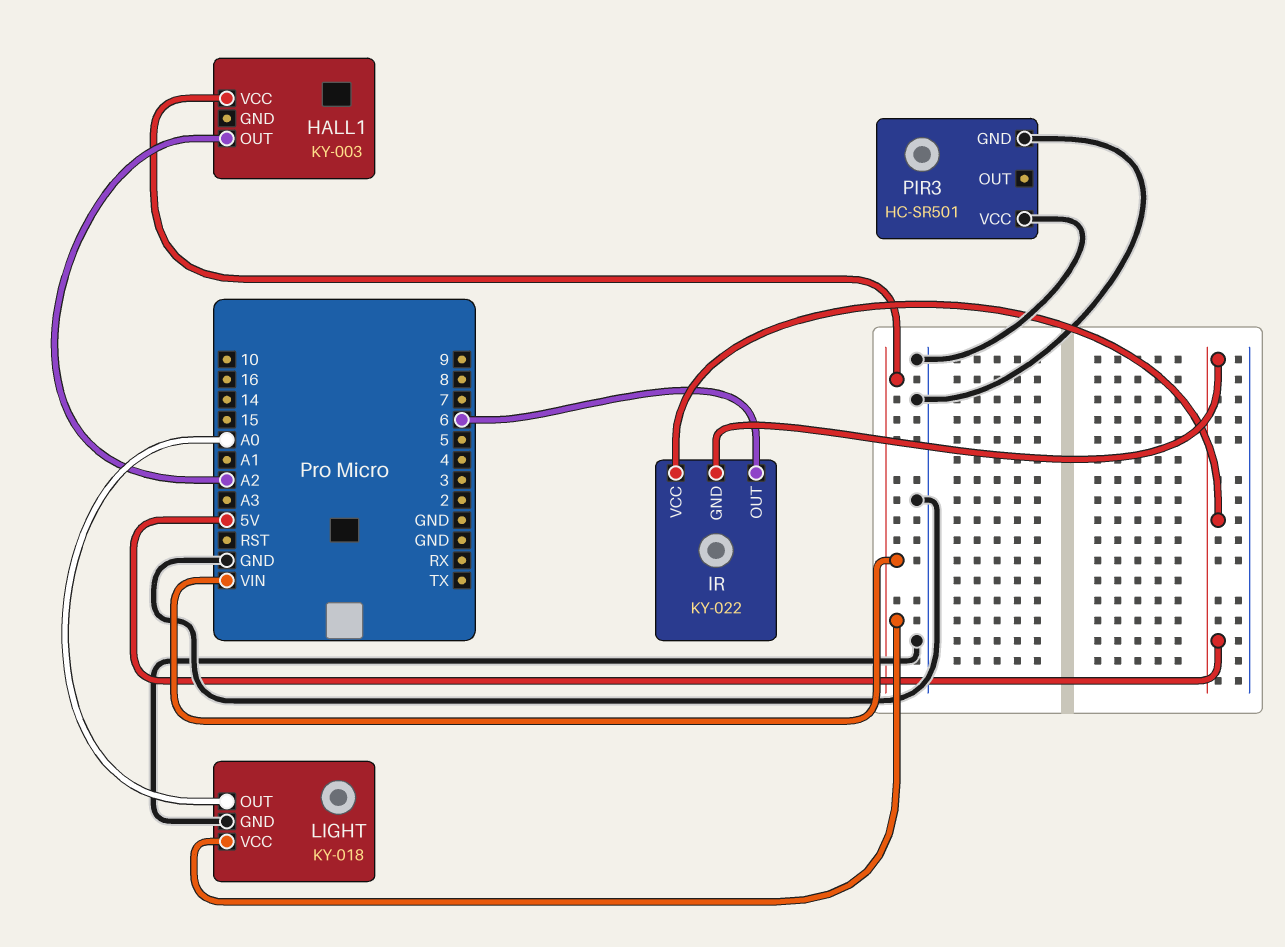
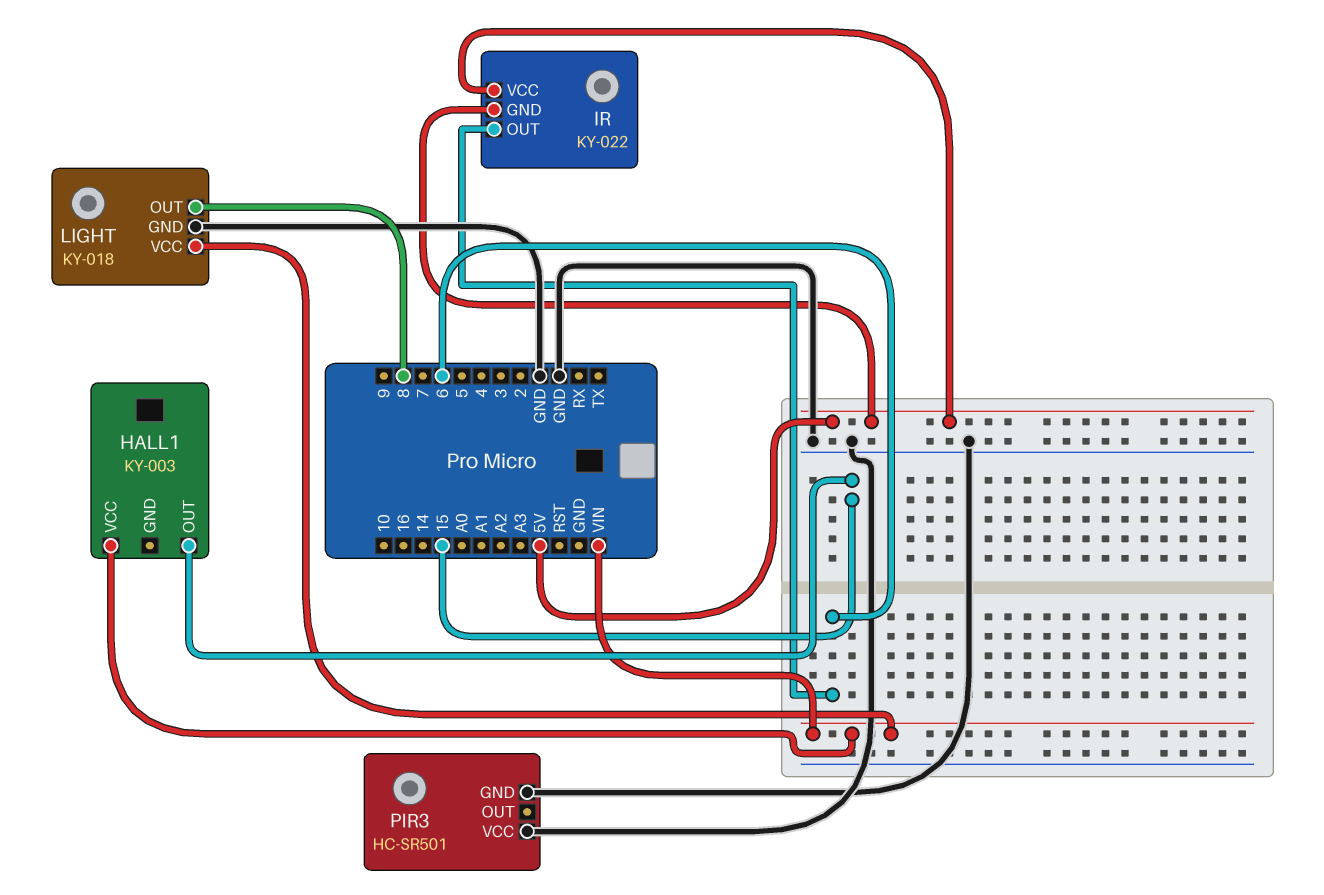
HALL1 pin OUT: A2 -> 15
LIGHT pin OUT: A0 -> 8

